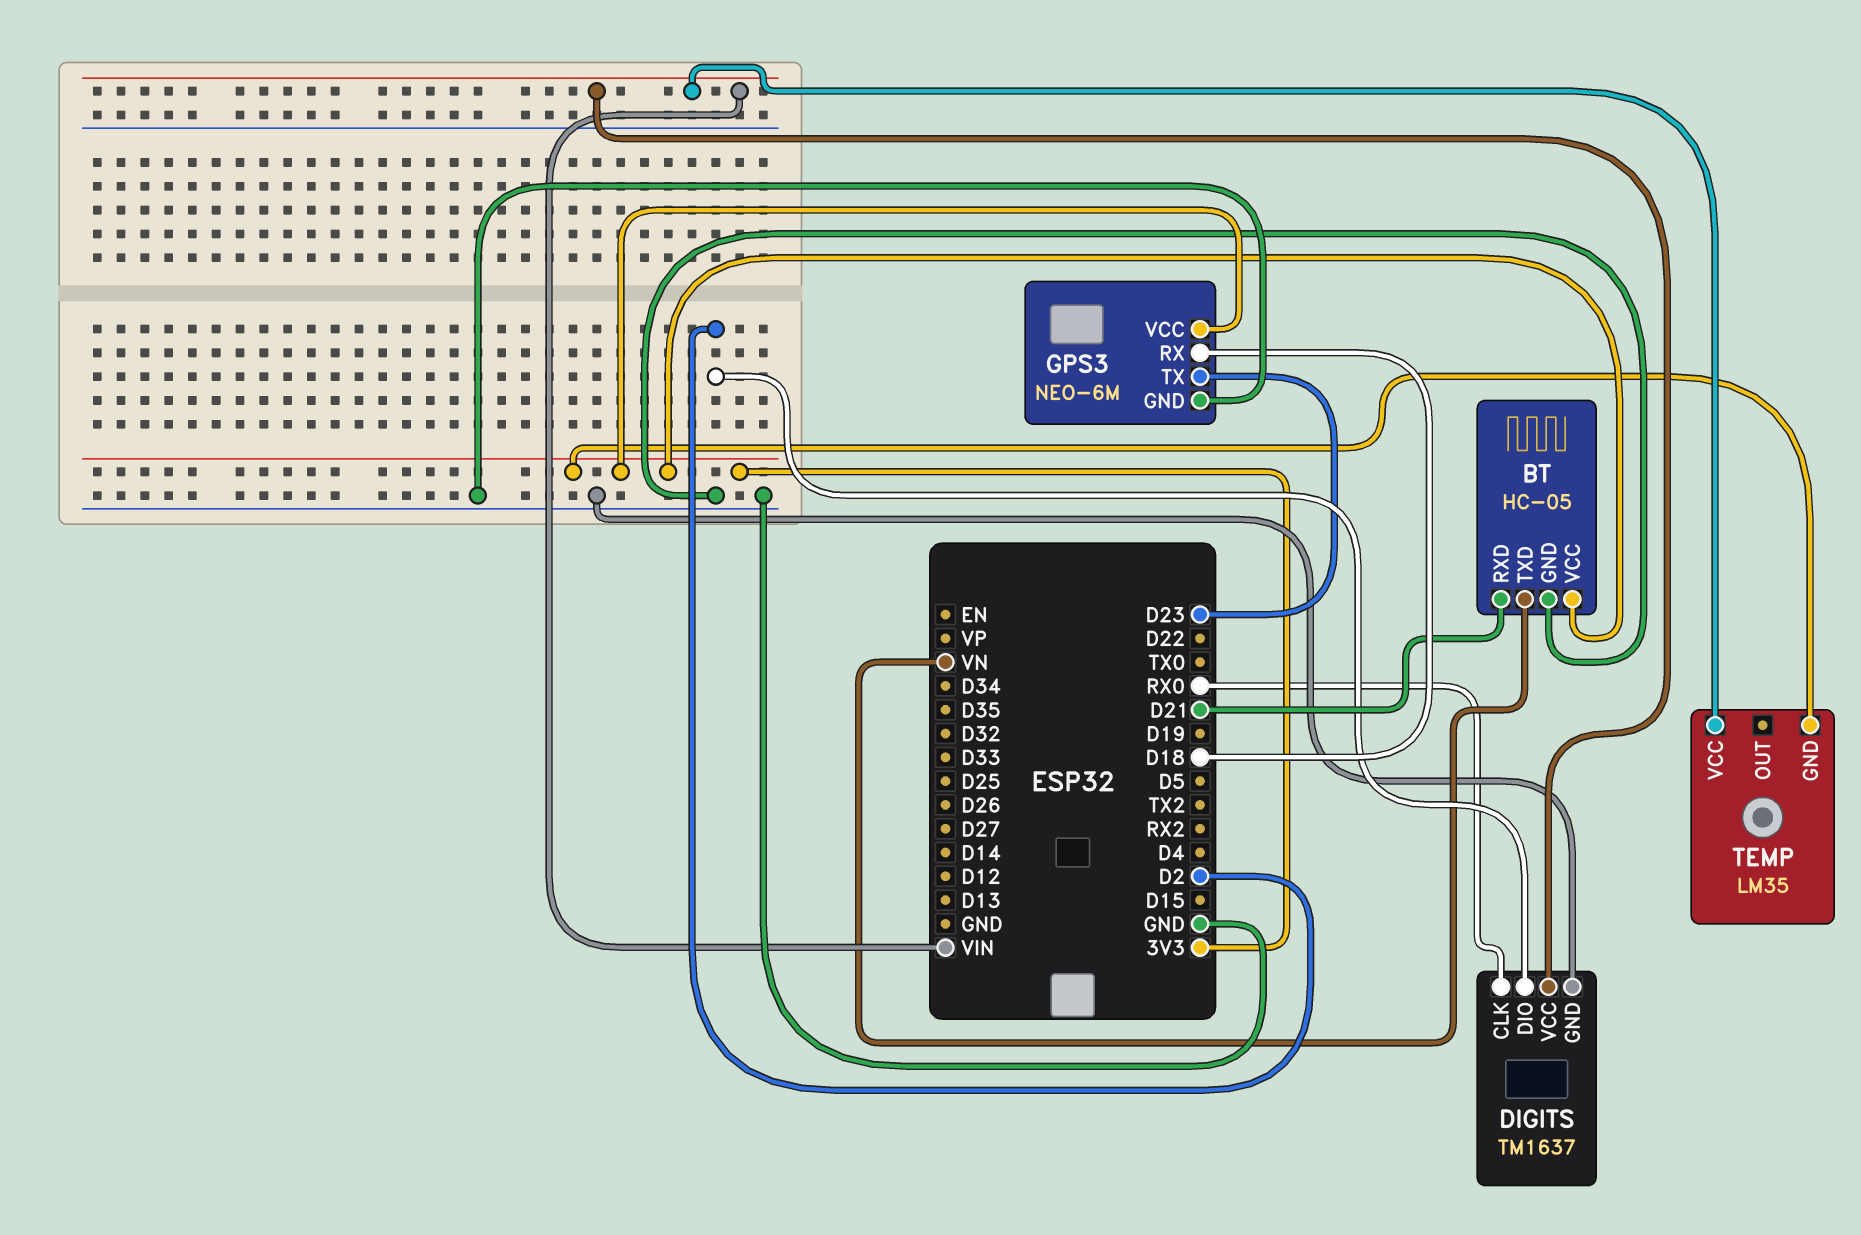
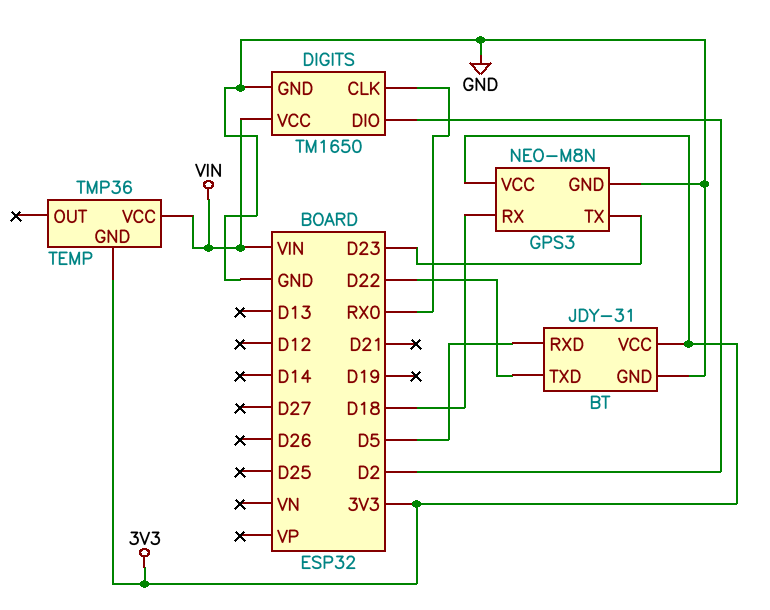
BT: HC-05 -> JDY-31
BT pin RXD: D21 -> D5
BT pin TXD: VN -> D22
DIGITS: TM1637 -> TM1650
GPS3: NEO-6M -> NEO-M8N
TEMP: LM35 -> TMP36

